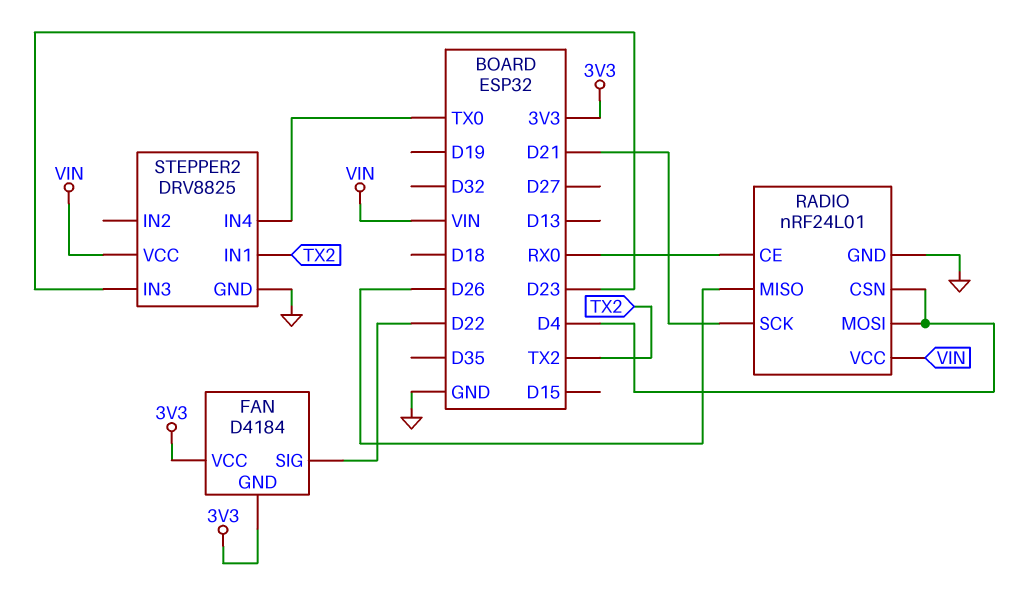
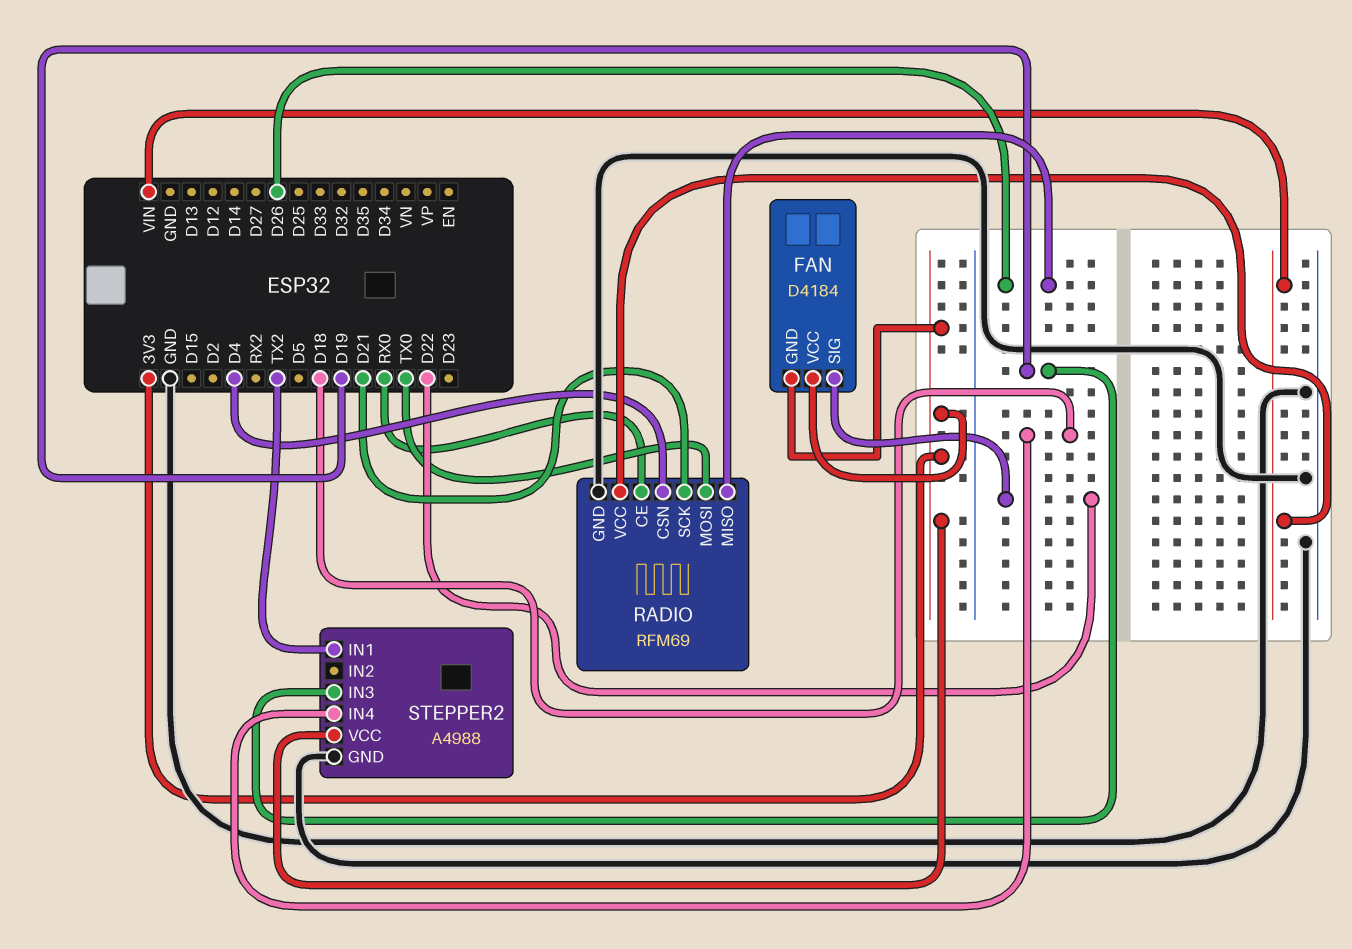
RADIO: nRF24L01 -> RFM69
RADIO pin MOSI: D4 -> TX0
STEPPER2: DRV8825 -> A4988
STEPPER2 pin IN3: D23 -> D19
STEPPER2 pin IN4: TX0 -> D18
STEPPER2 pin VCC: VIN -> 3V3

